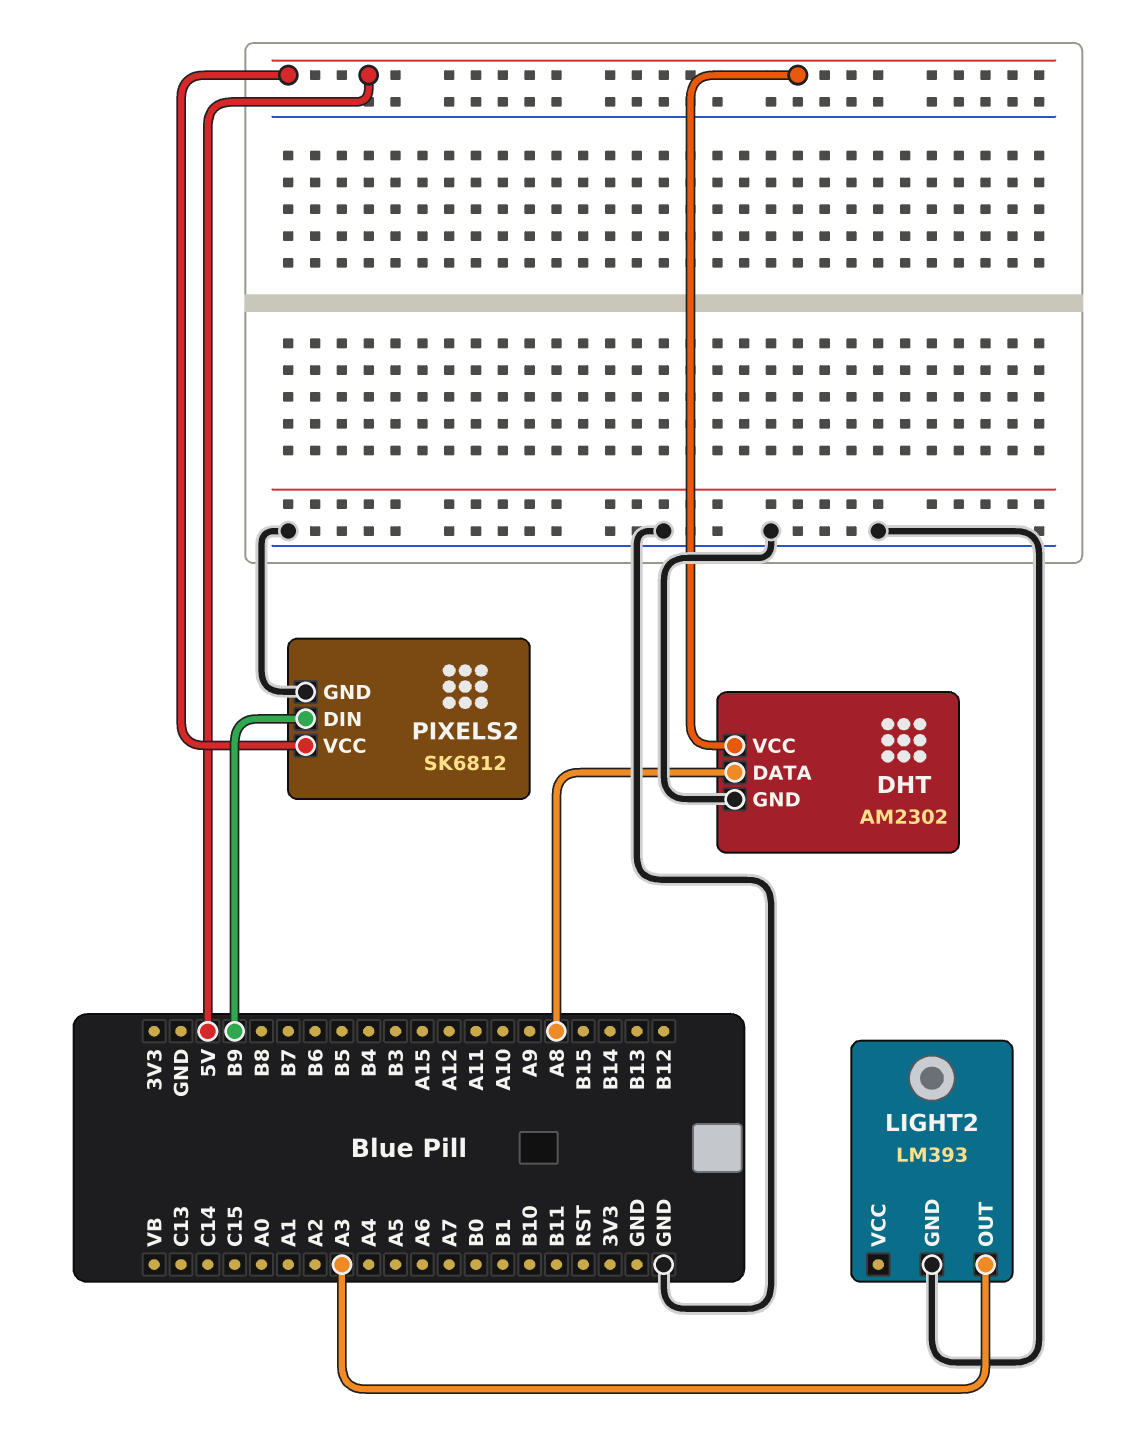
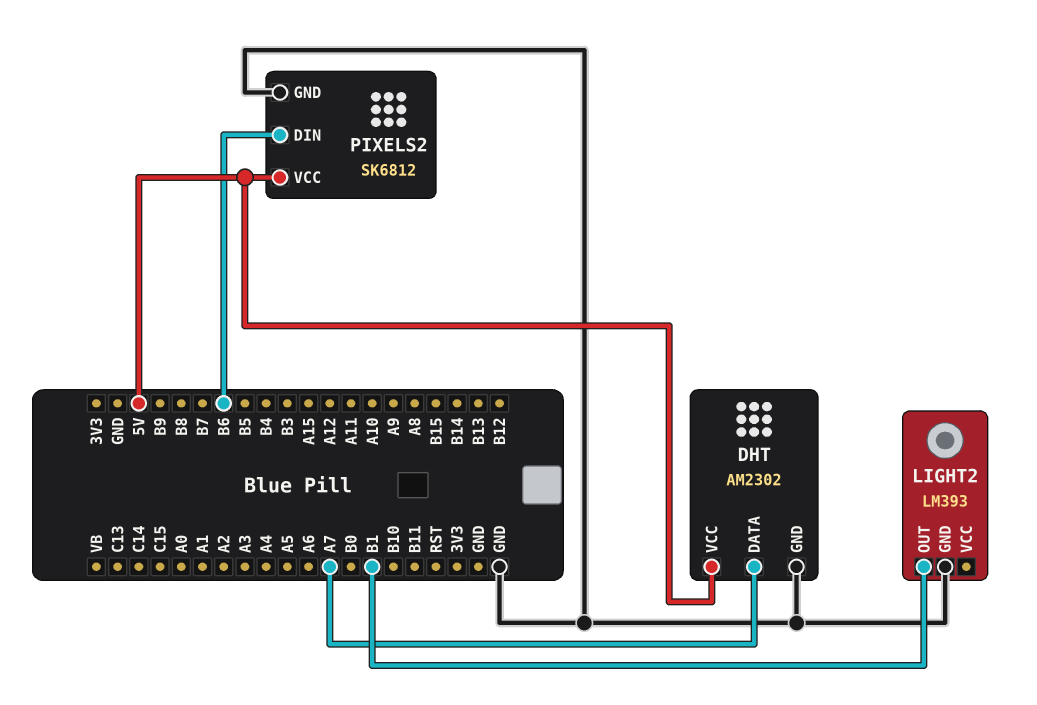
DHT pin DATA: A8 -> A7
LIGHT2 pin OUT: A3 -> B1
PIXELS2 pin DIN: B9 -> B6

